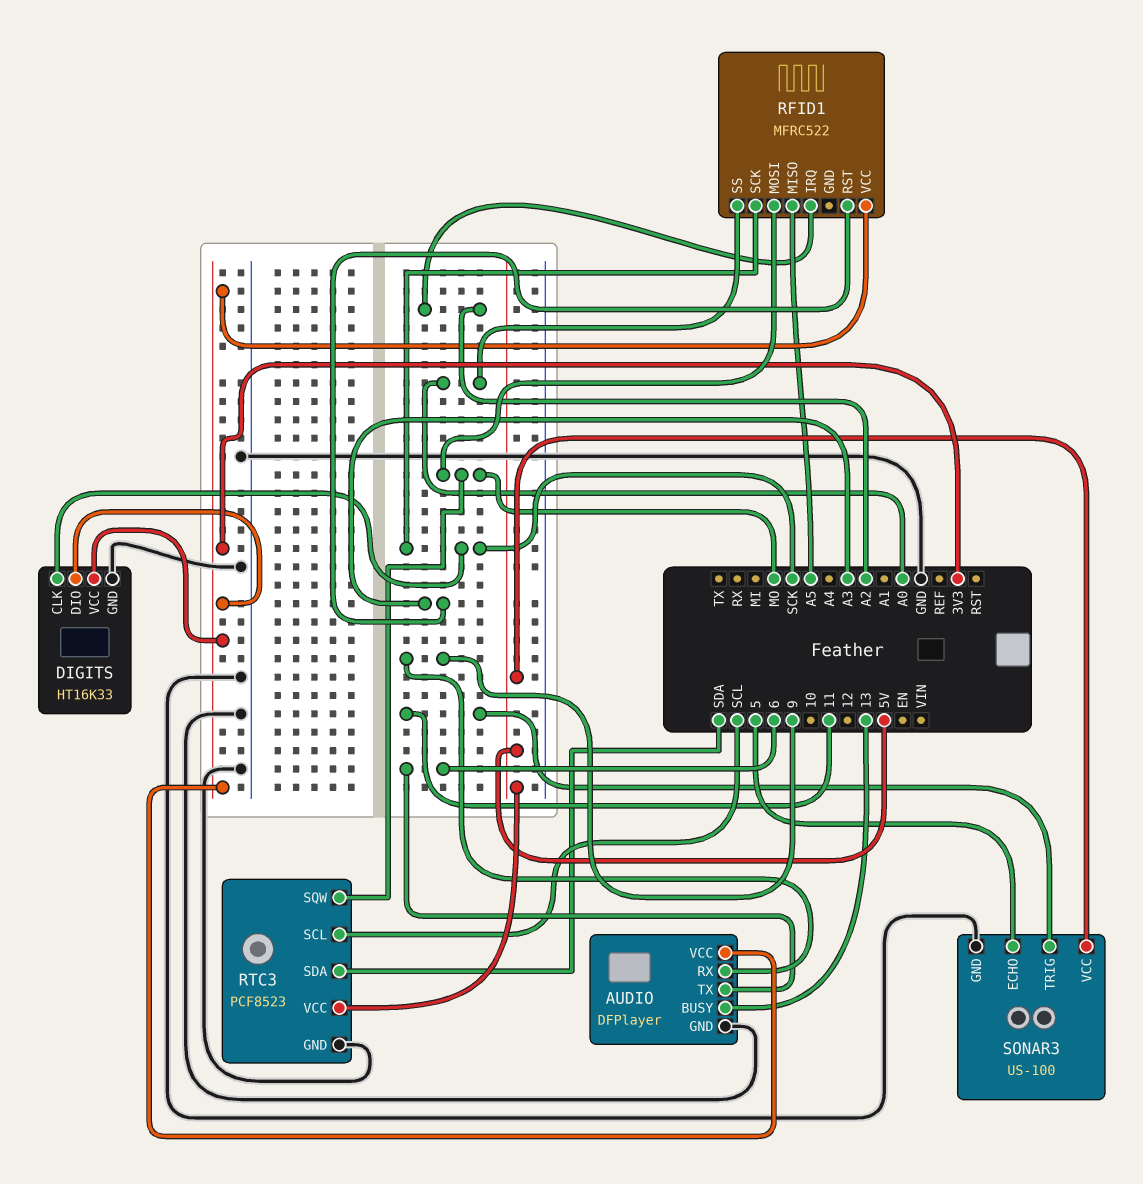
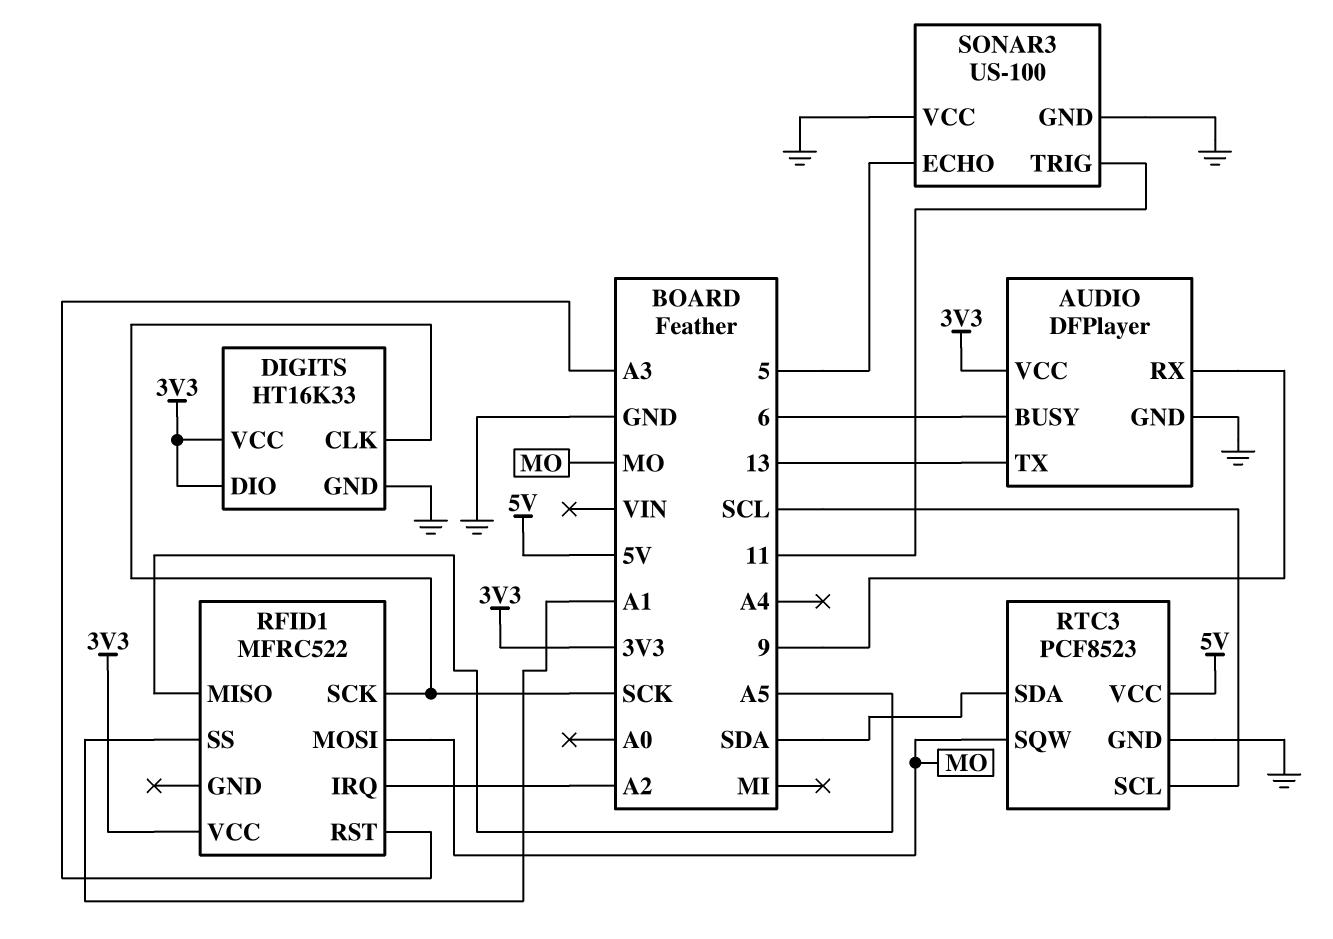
AUDIO pin BUSY: 13 -> 6
AUDIO pin TX: 6 -> 13
RFID1 pin SS: A0 -> A1
SONAR3 pin VCC: 5V -> GND

